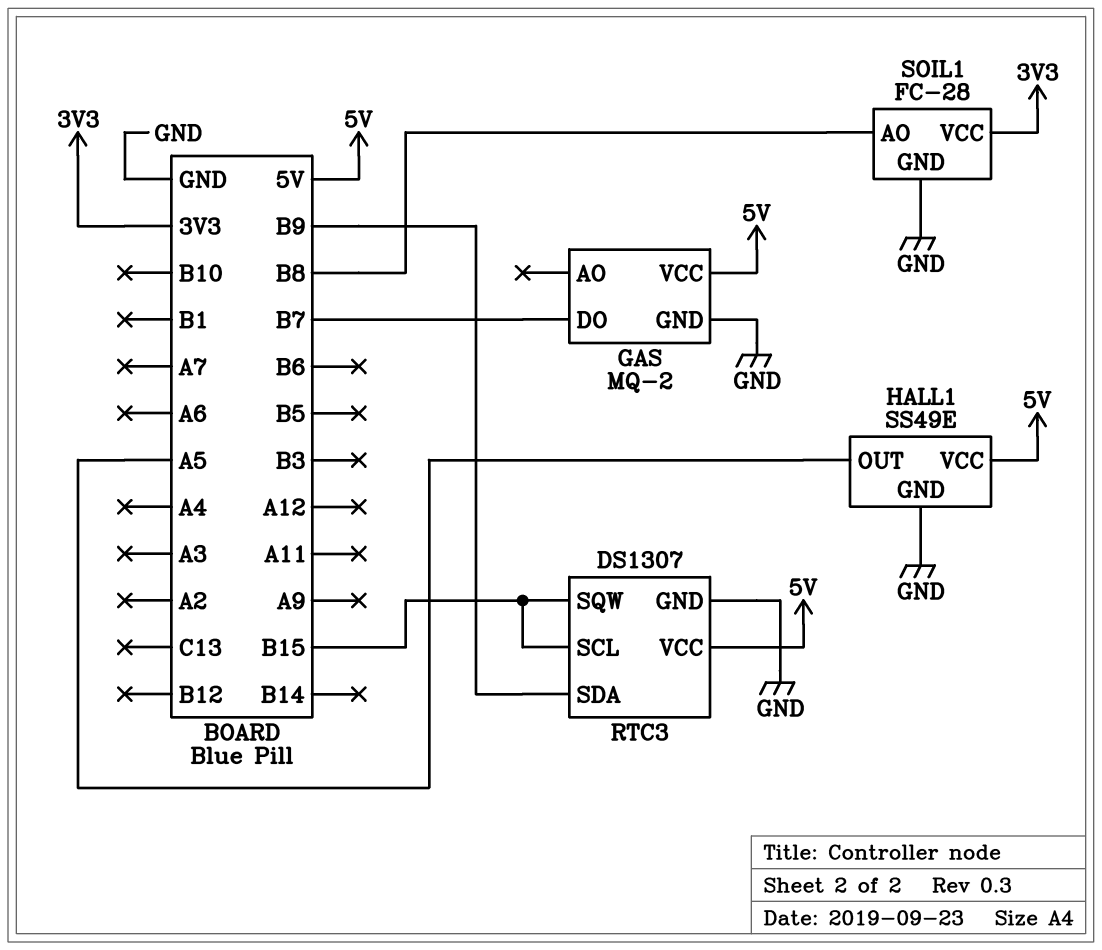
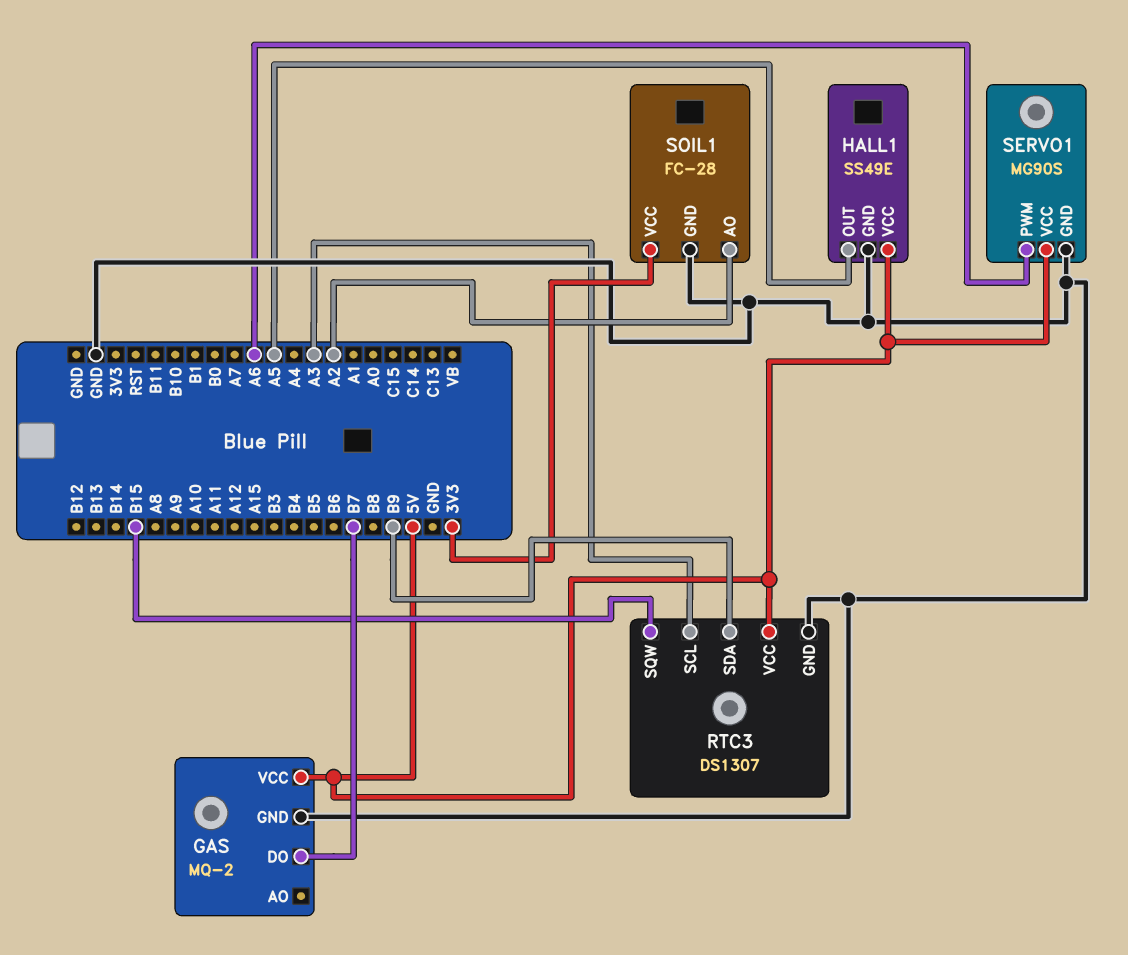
RTC3 pin SCL: B15 -> A3
SERVO1: none -> MG90S
SERVO1 pin GND: none -> GND
SERVO1 pin PWM: none -> A6
SERVO1 pin VCC: none -> 5V
SOIL1 pin AO: B8 -> A2

